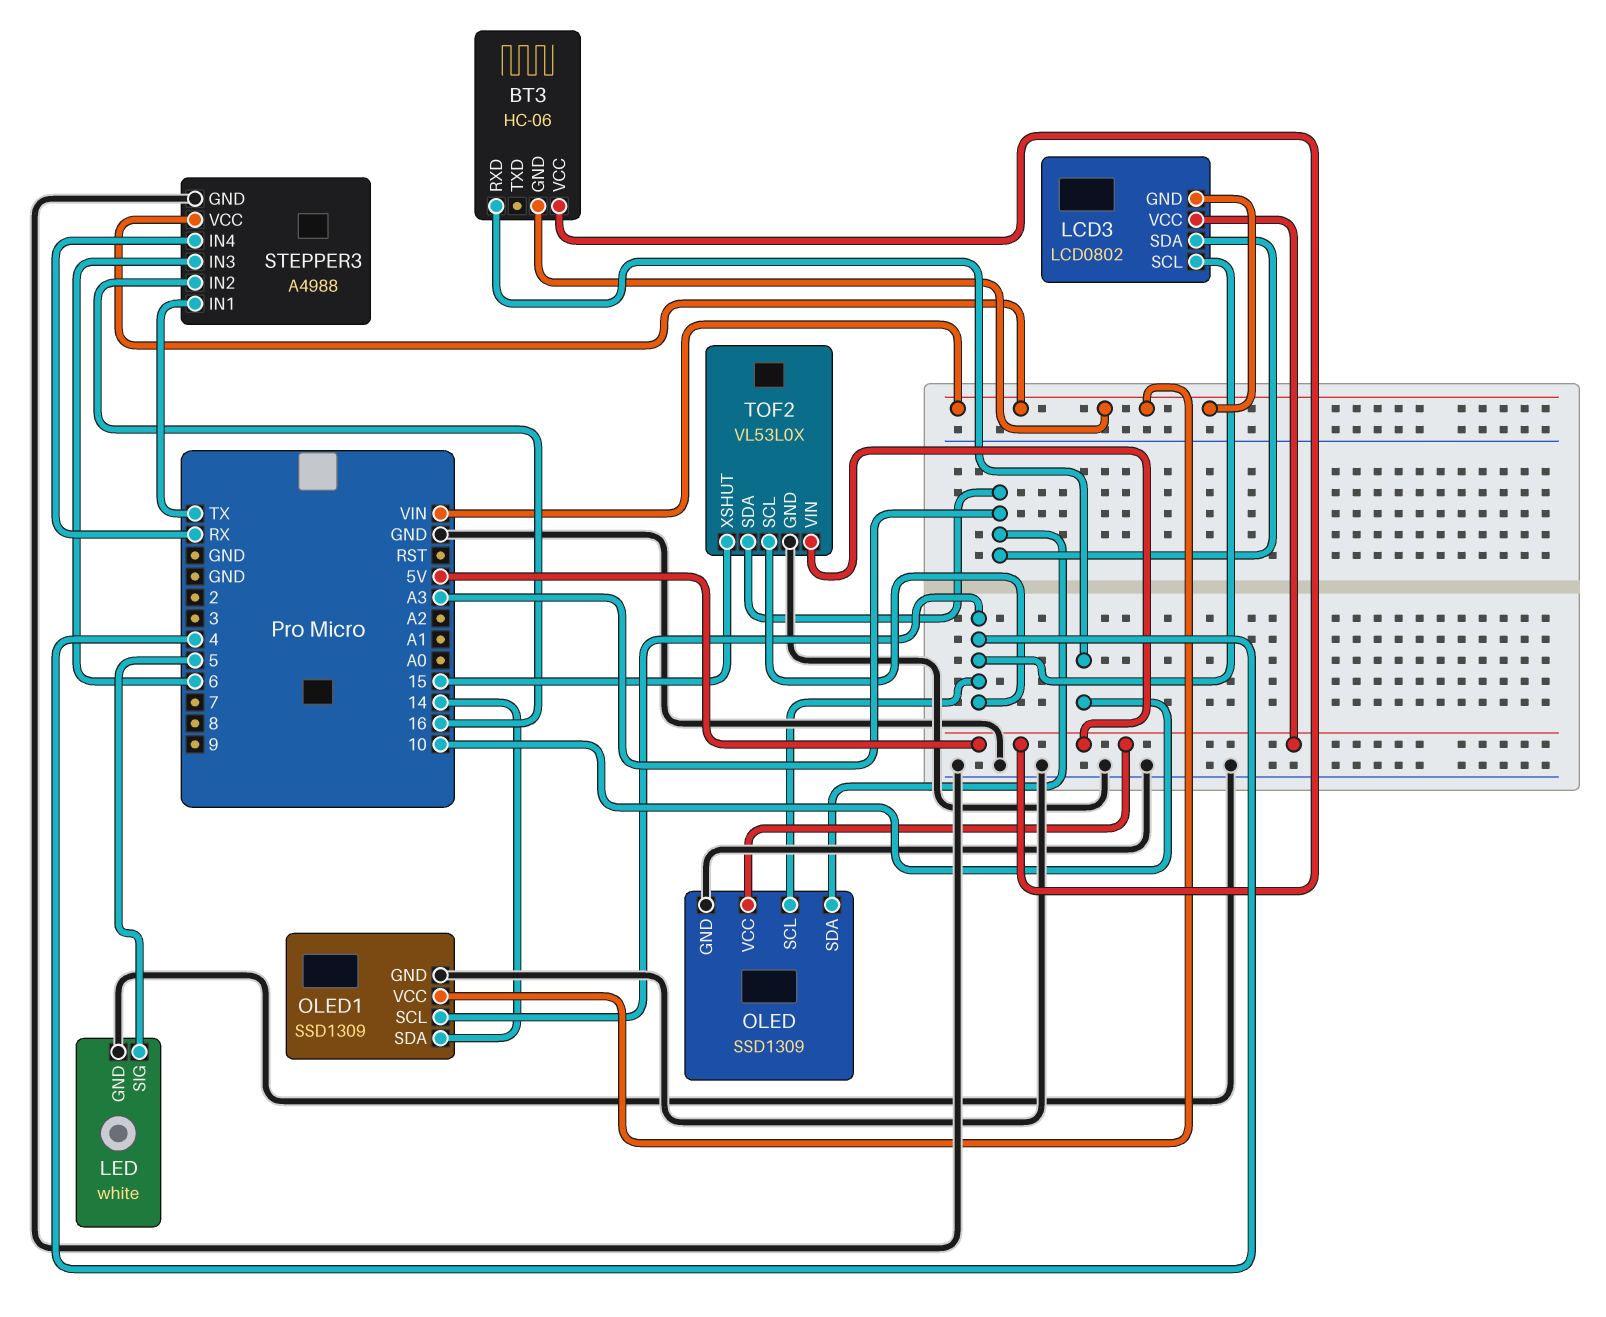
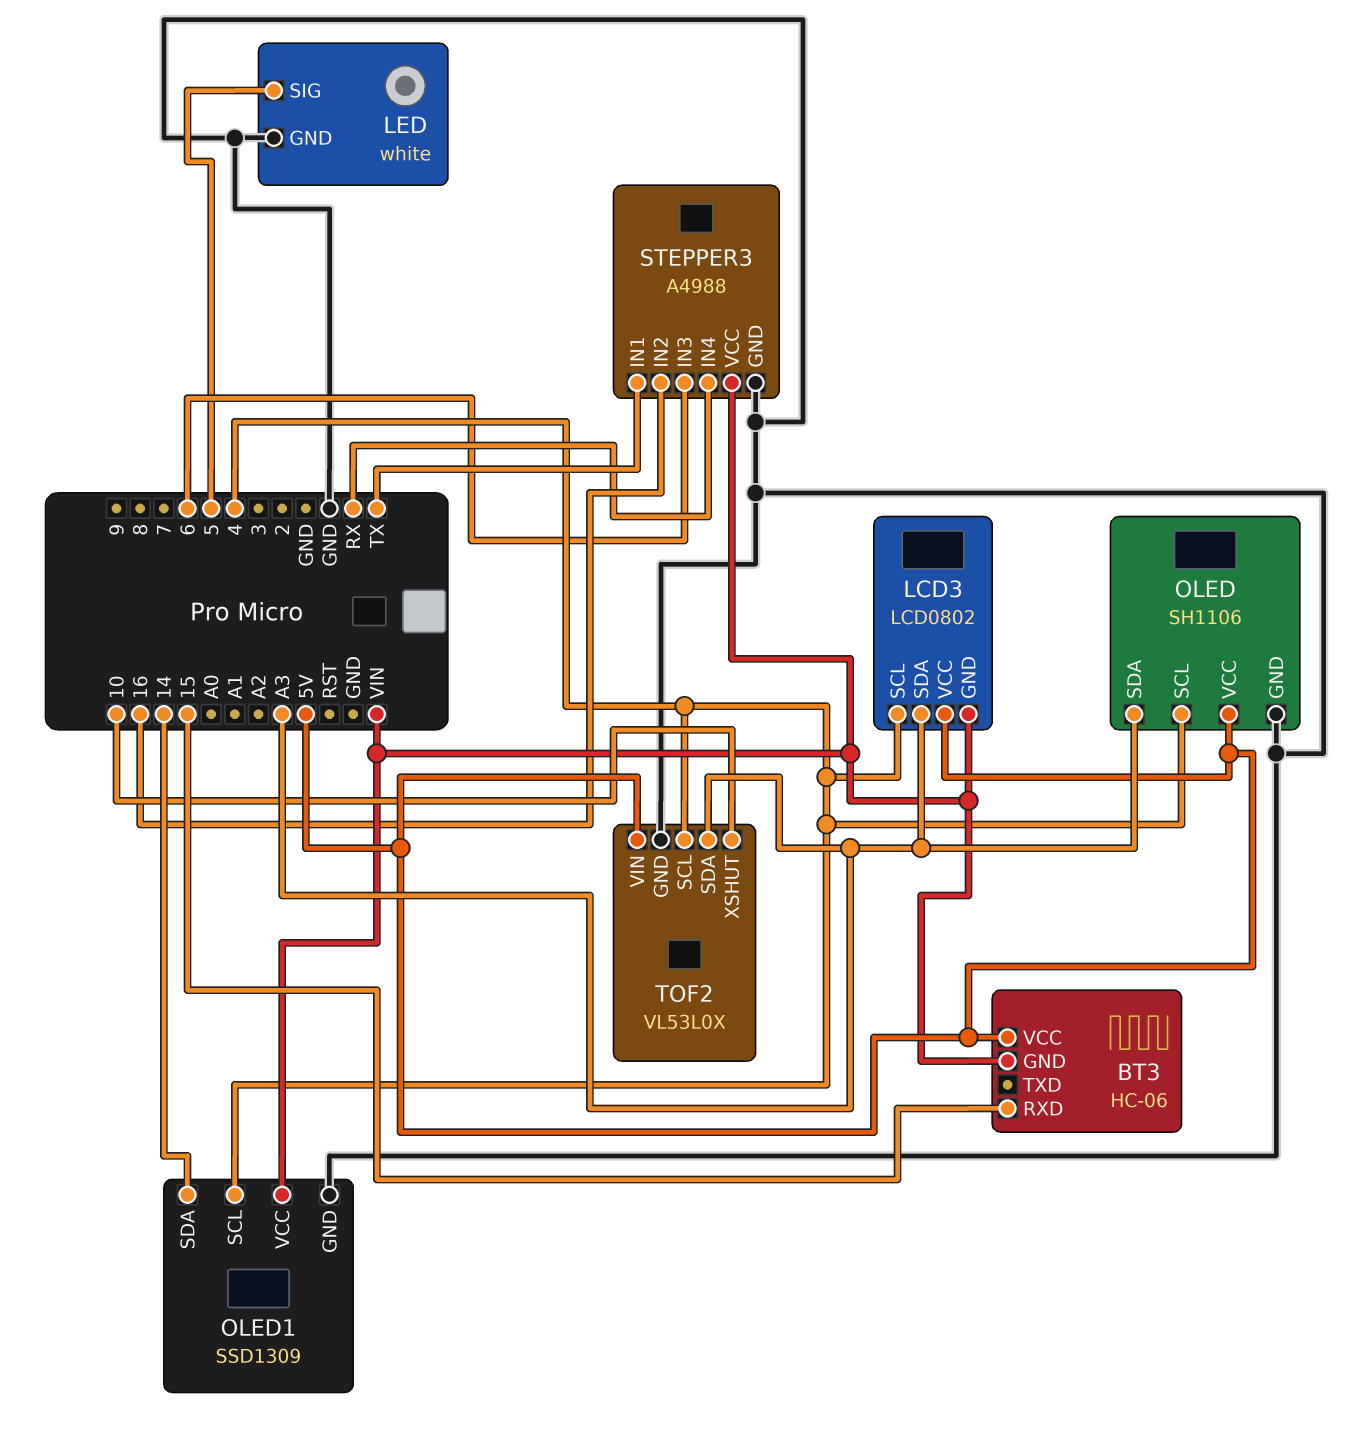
BT3 pin RXD: 10 -> 15
OLED: SSD1309 -> SH1106
TOF2 pin XSHUT: 15 -> 10

